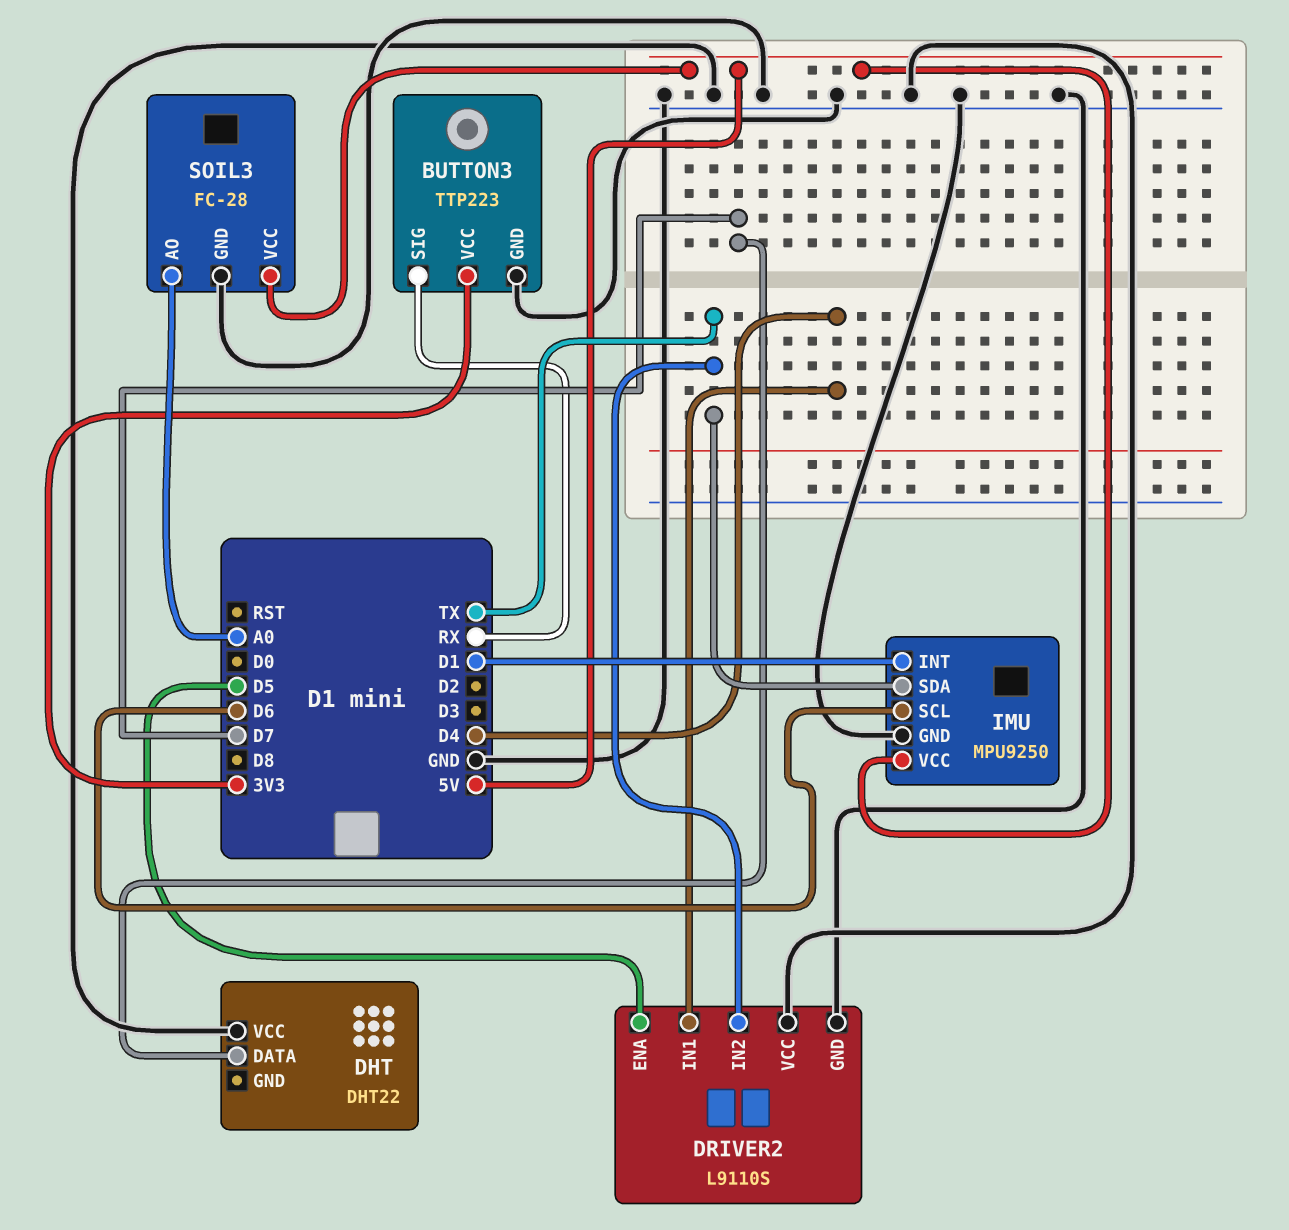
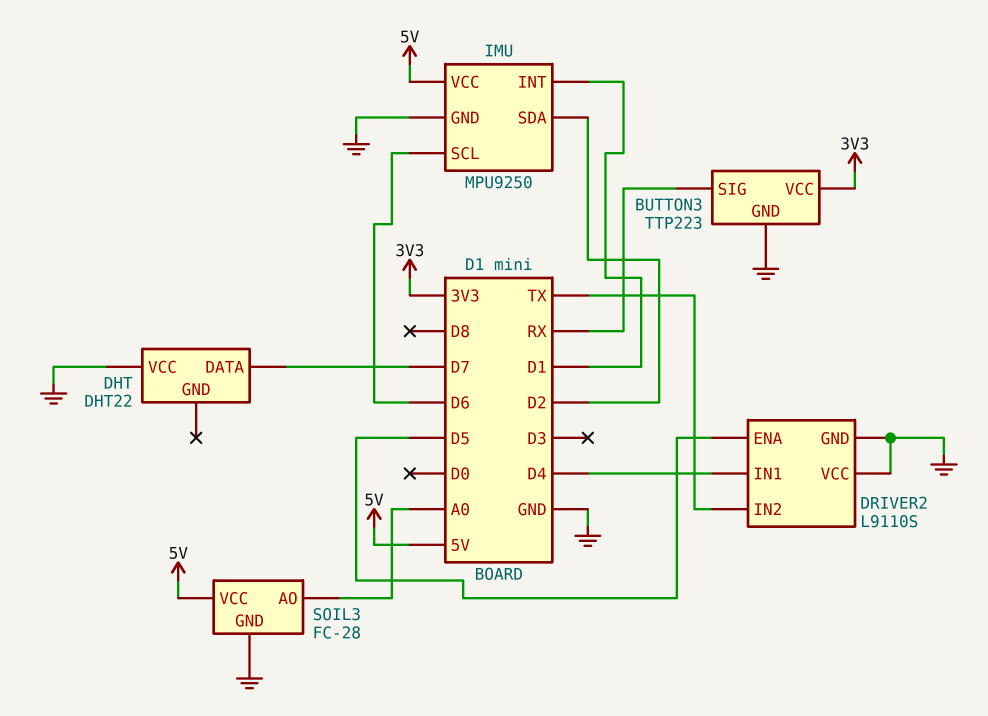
IMU pin SDA: TX -> D2

